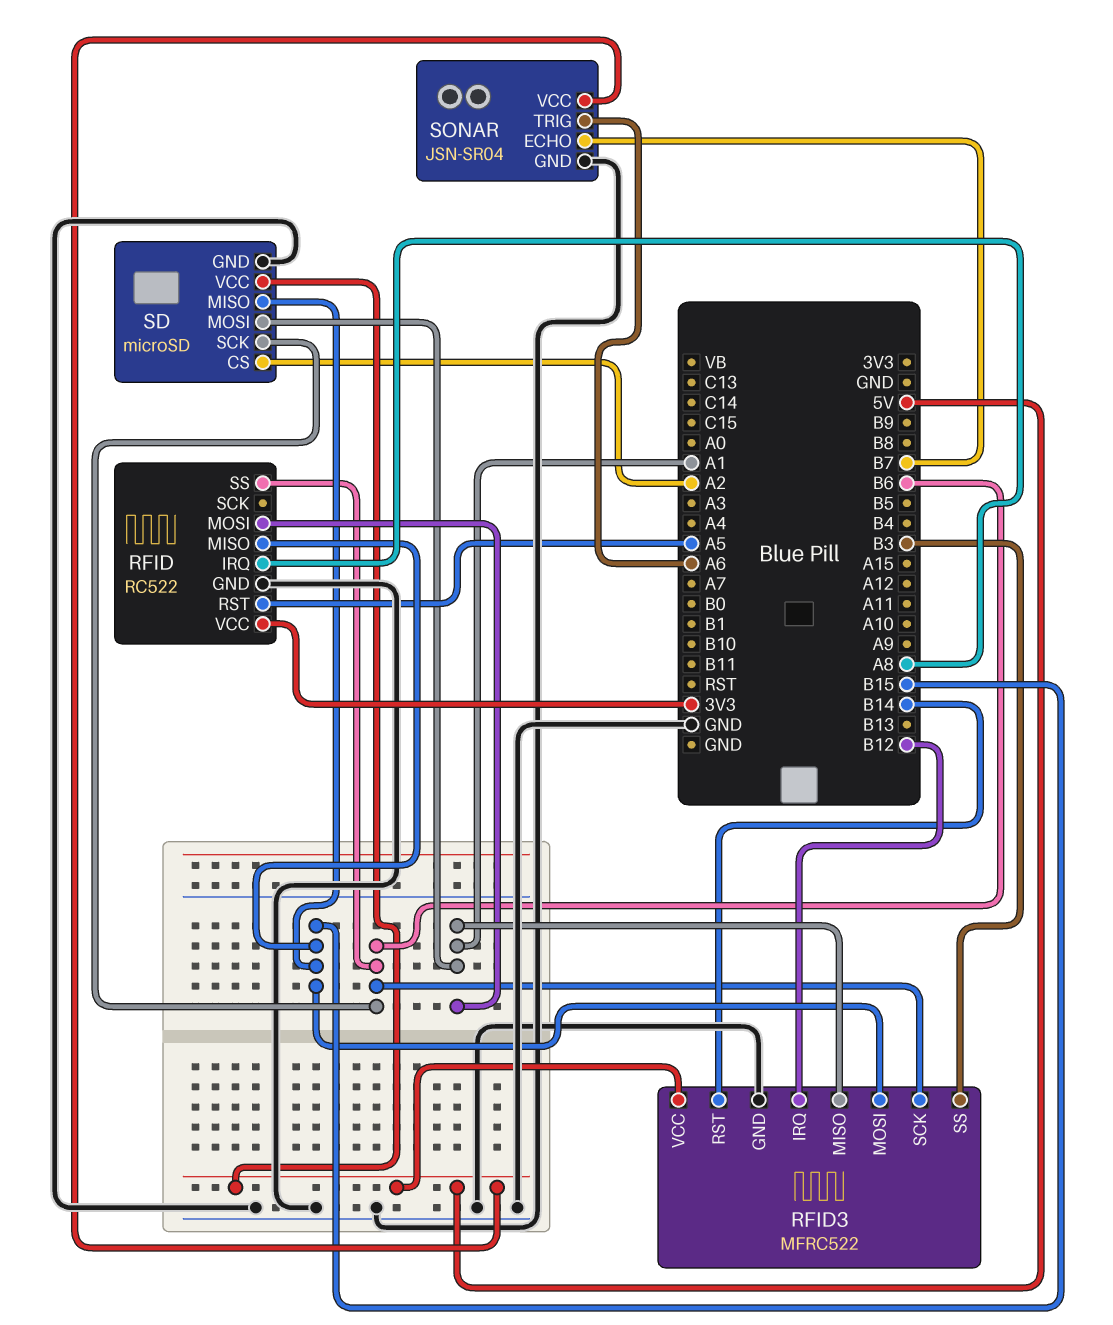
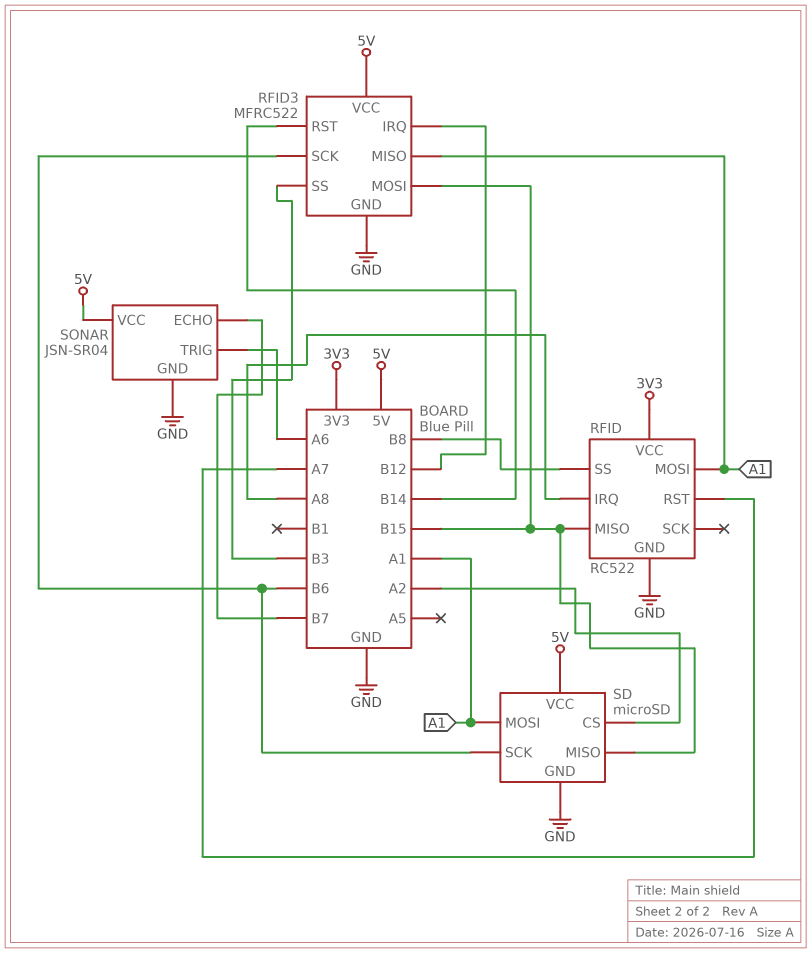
RFID pin RST: A5 -> A7
RFID pin SS: B6 -> B8

